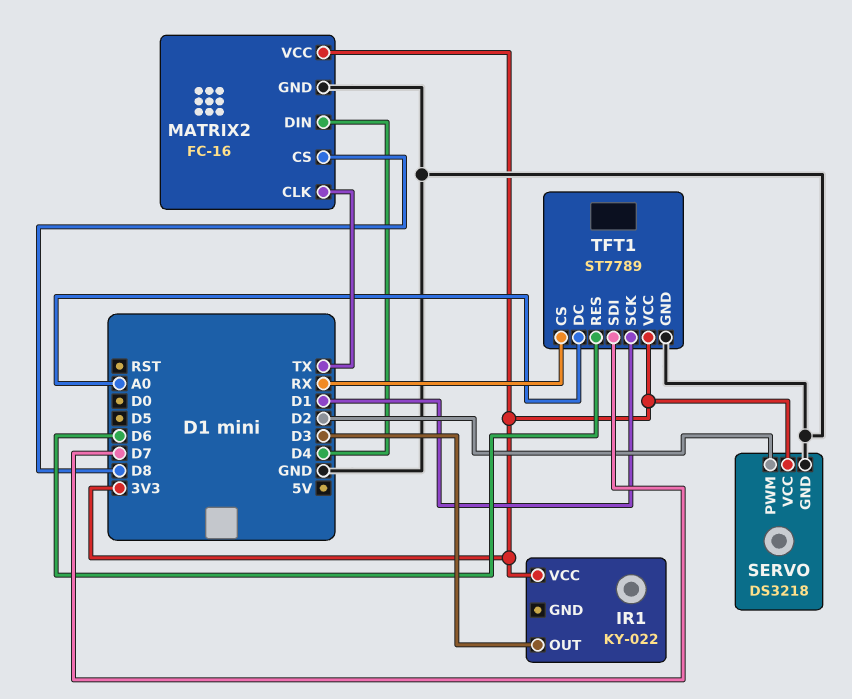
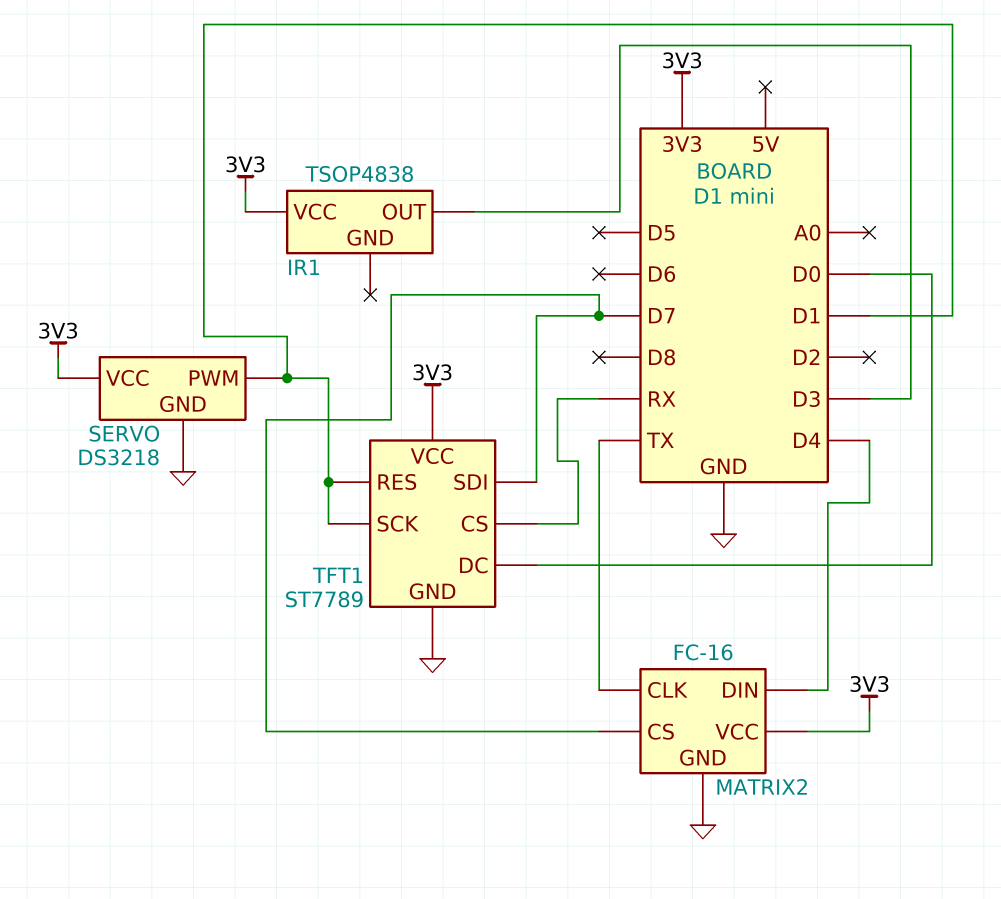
IR1: KY-022 -> TSOP4838
MATRIX2 pin CS: D8 -> D7
SERVO pin PWM: D2 -> D1
TFT1 pin DC: A0 -> D0
TFT1 pin RES: D6 -> D1

